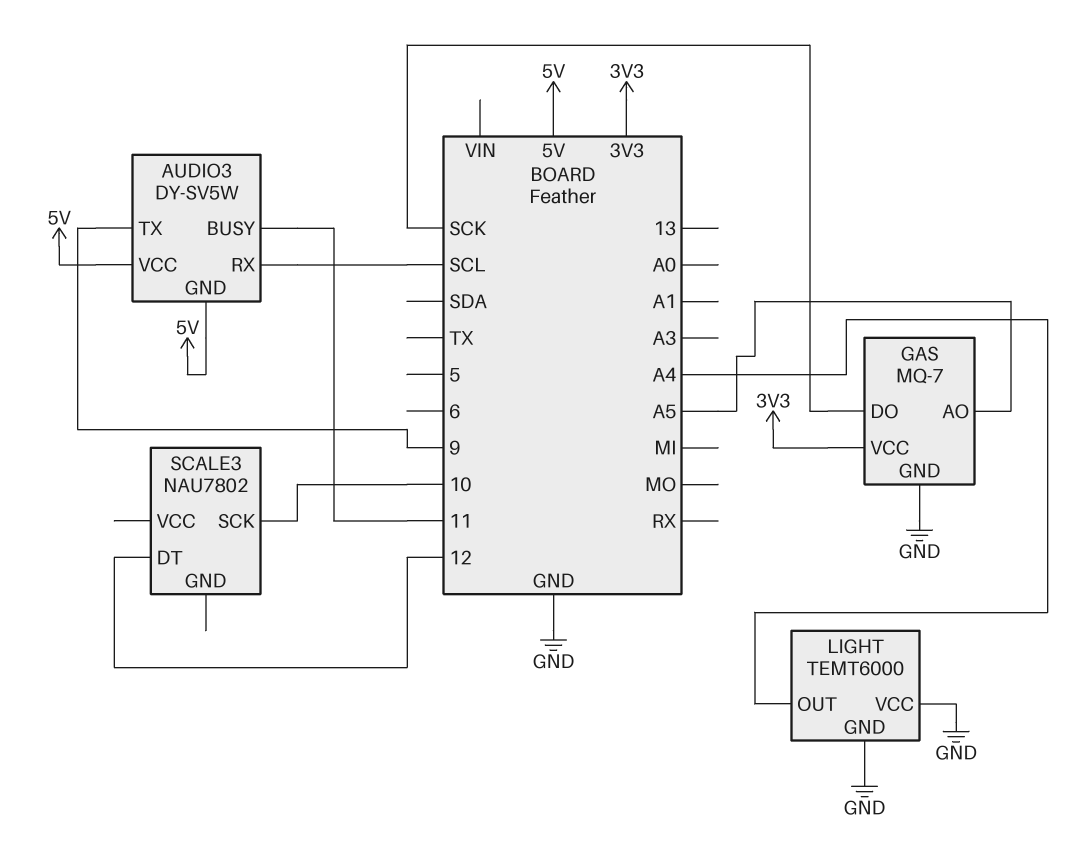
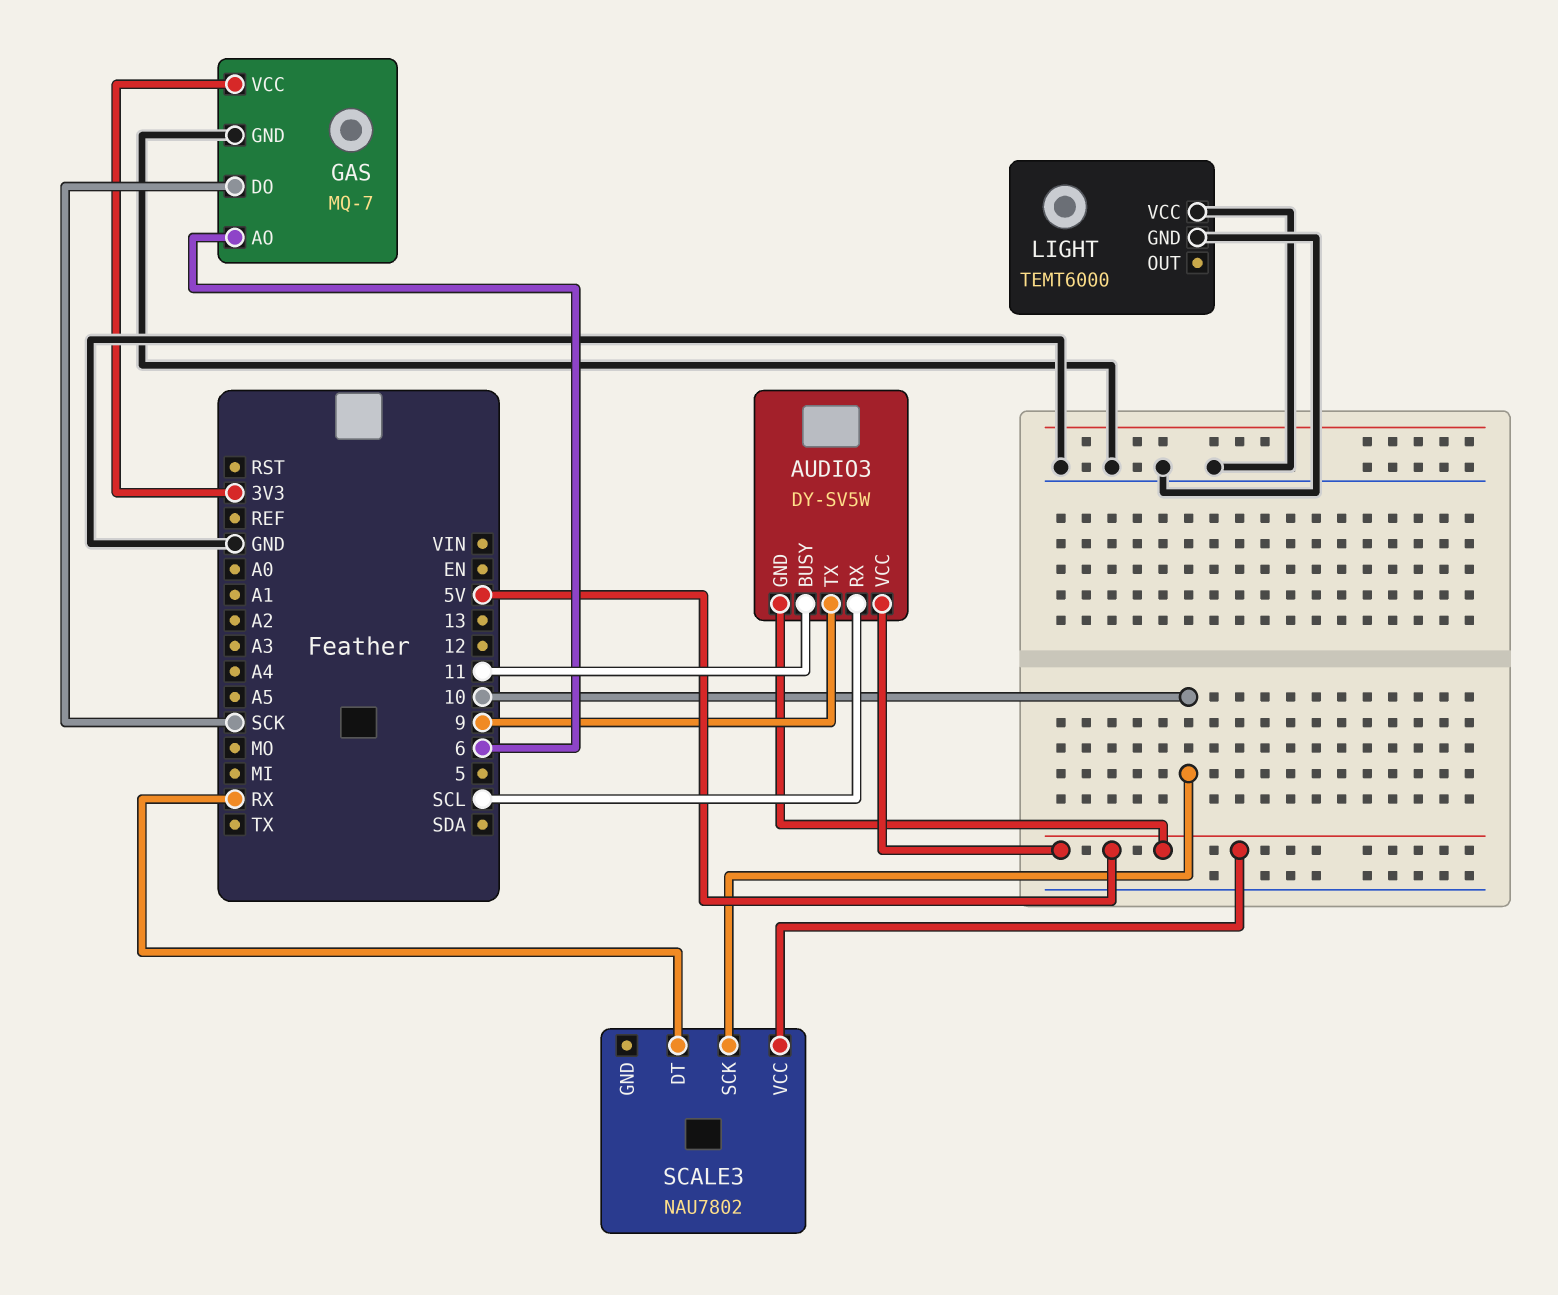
GAS pin AO: A5 -> 6
LIGHT pin OUT: A4 -> none
SCALE3 pin DT: 12 -> RX
SCALE3 pin VCC: none -> 5V

